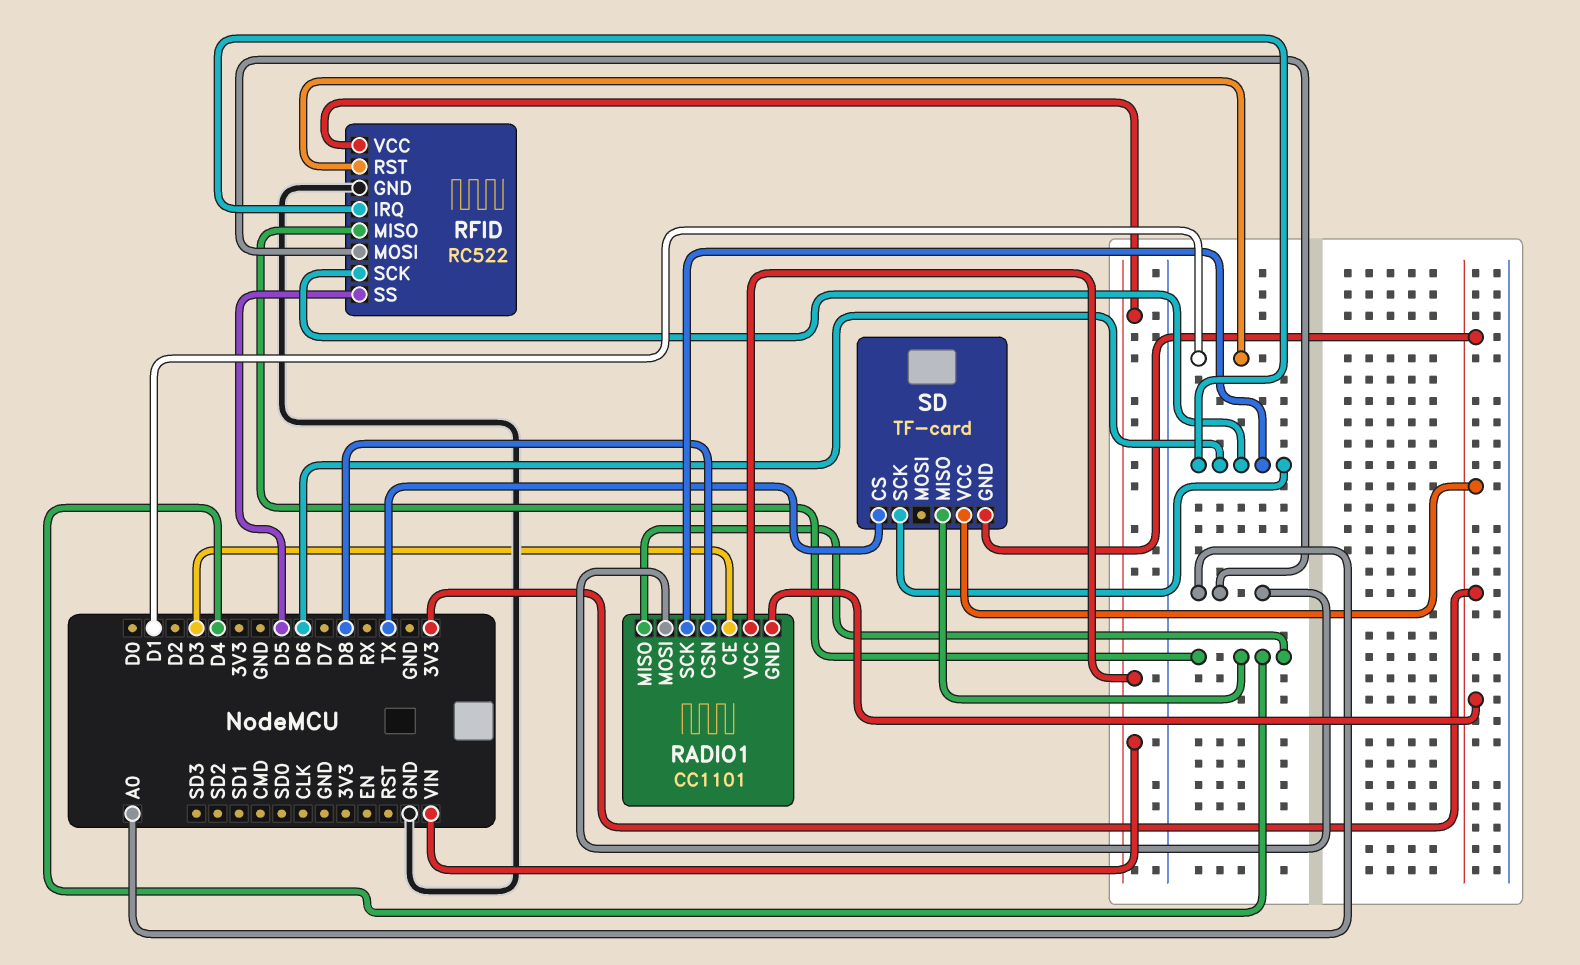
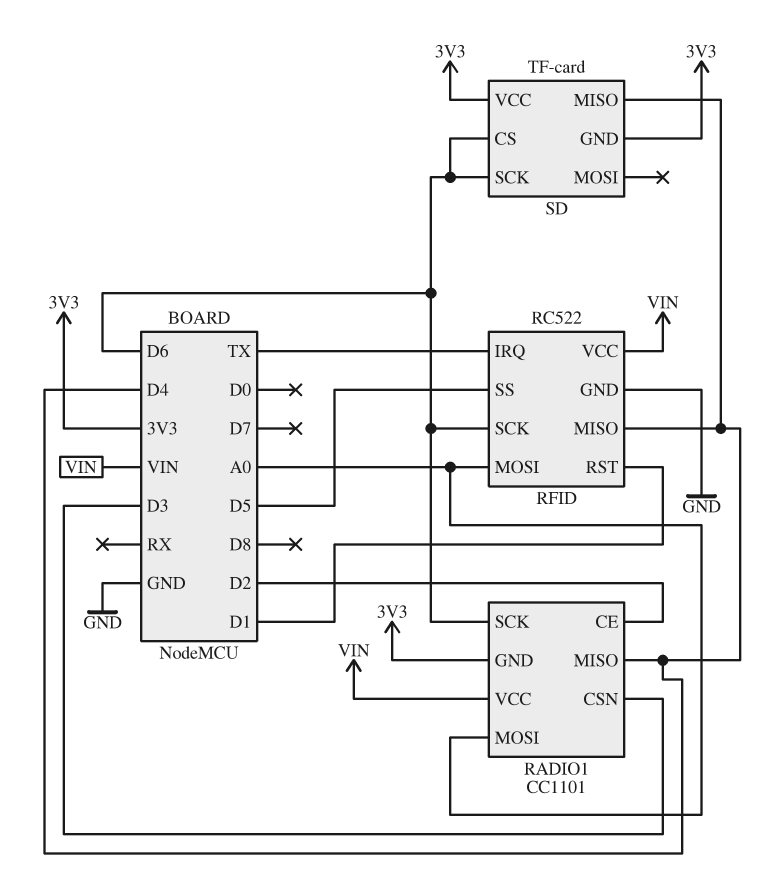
RADIO1 pin CE: D3 -> D2
RADIO1 pin CSN: D8 -> D3
RFID pin IRQ: D6 -> TX
SD pin CS: TX -> D6

